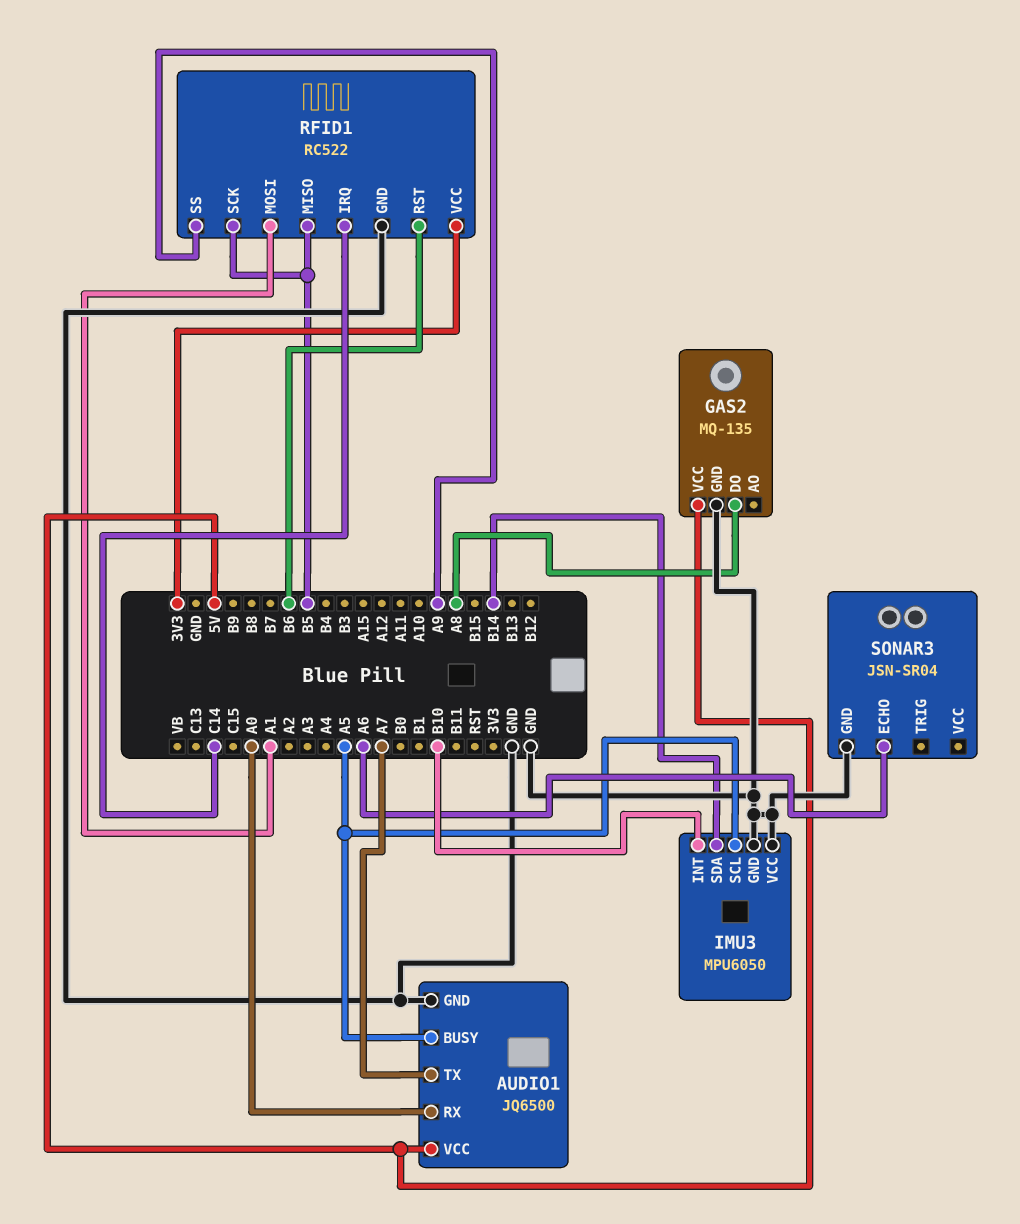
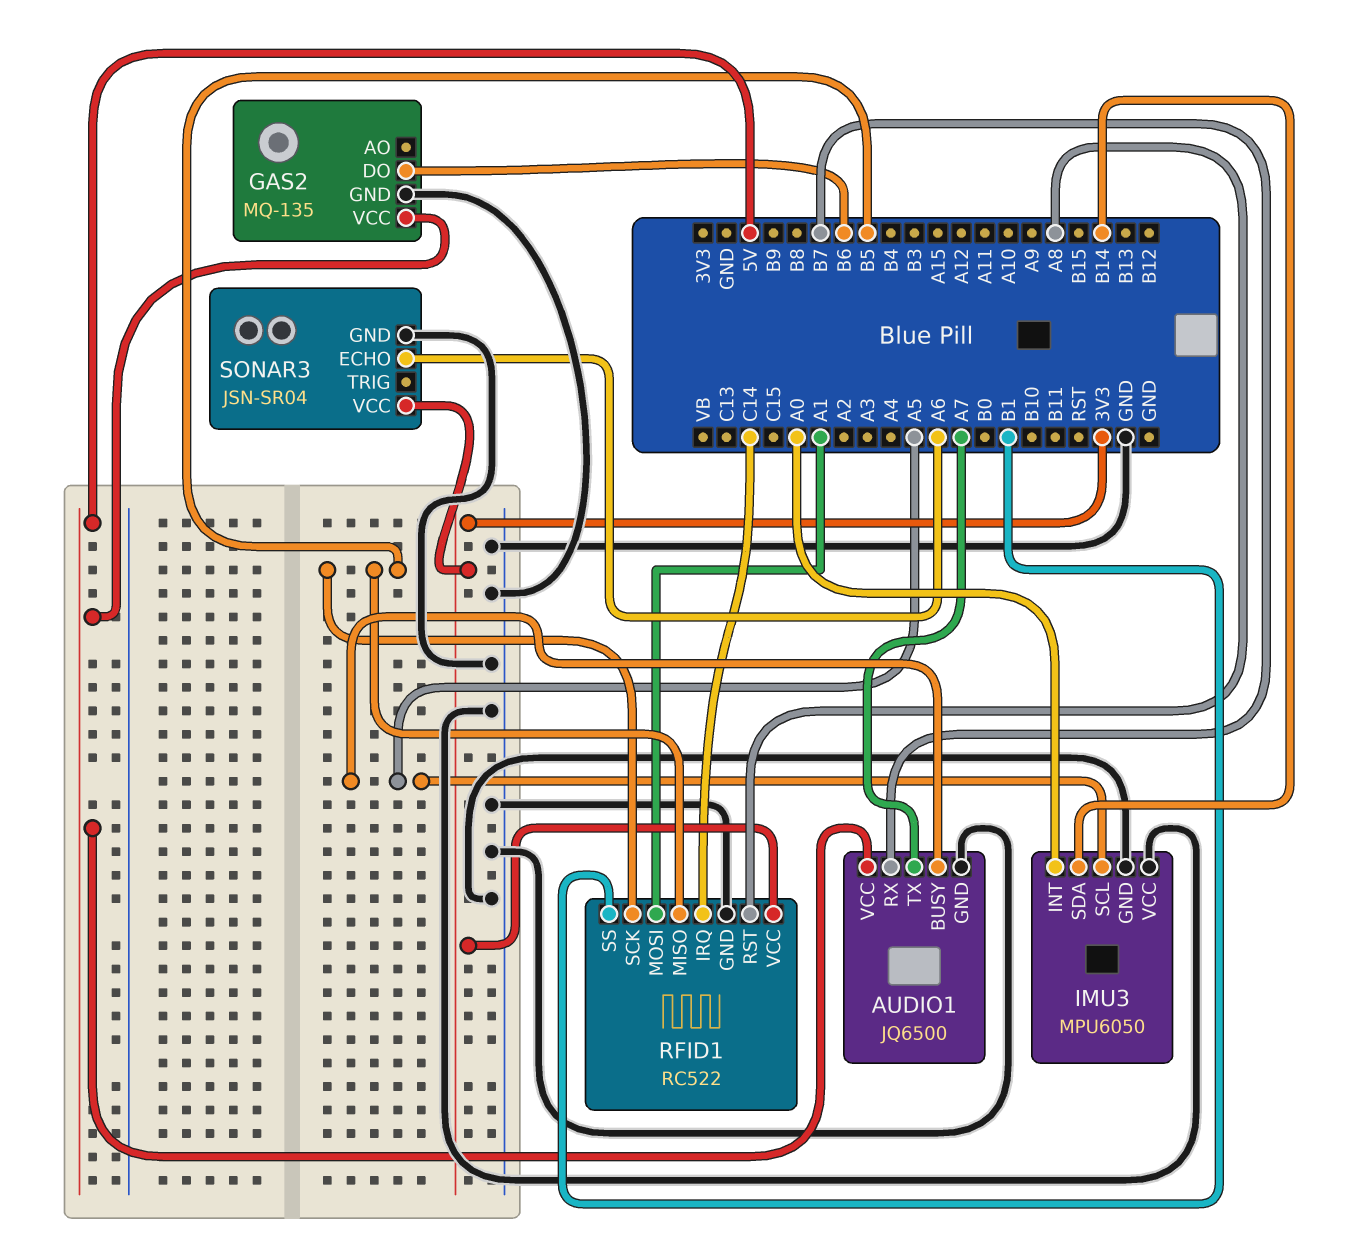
AUDIO1 pin RX: A0 -> B7
GAS2 pin DO: A8 -> B6
IMU3 pin INT: B10 -> A0
RFID1 pin RST: B6 -> A8
RFID1 pin SS: A9 -> B1
SONAR3 pin VCC: none -> 3V3

